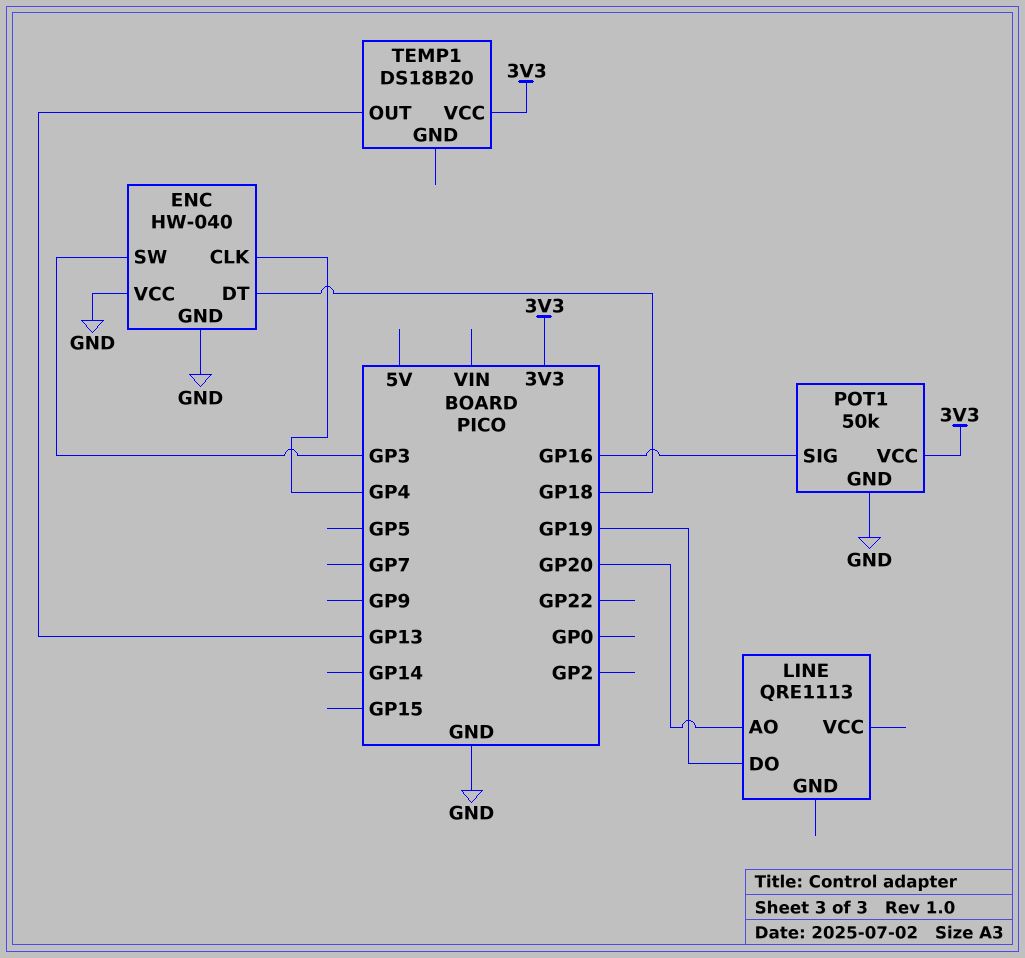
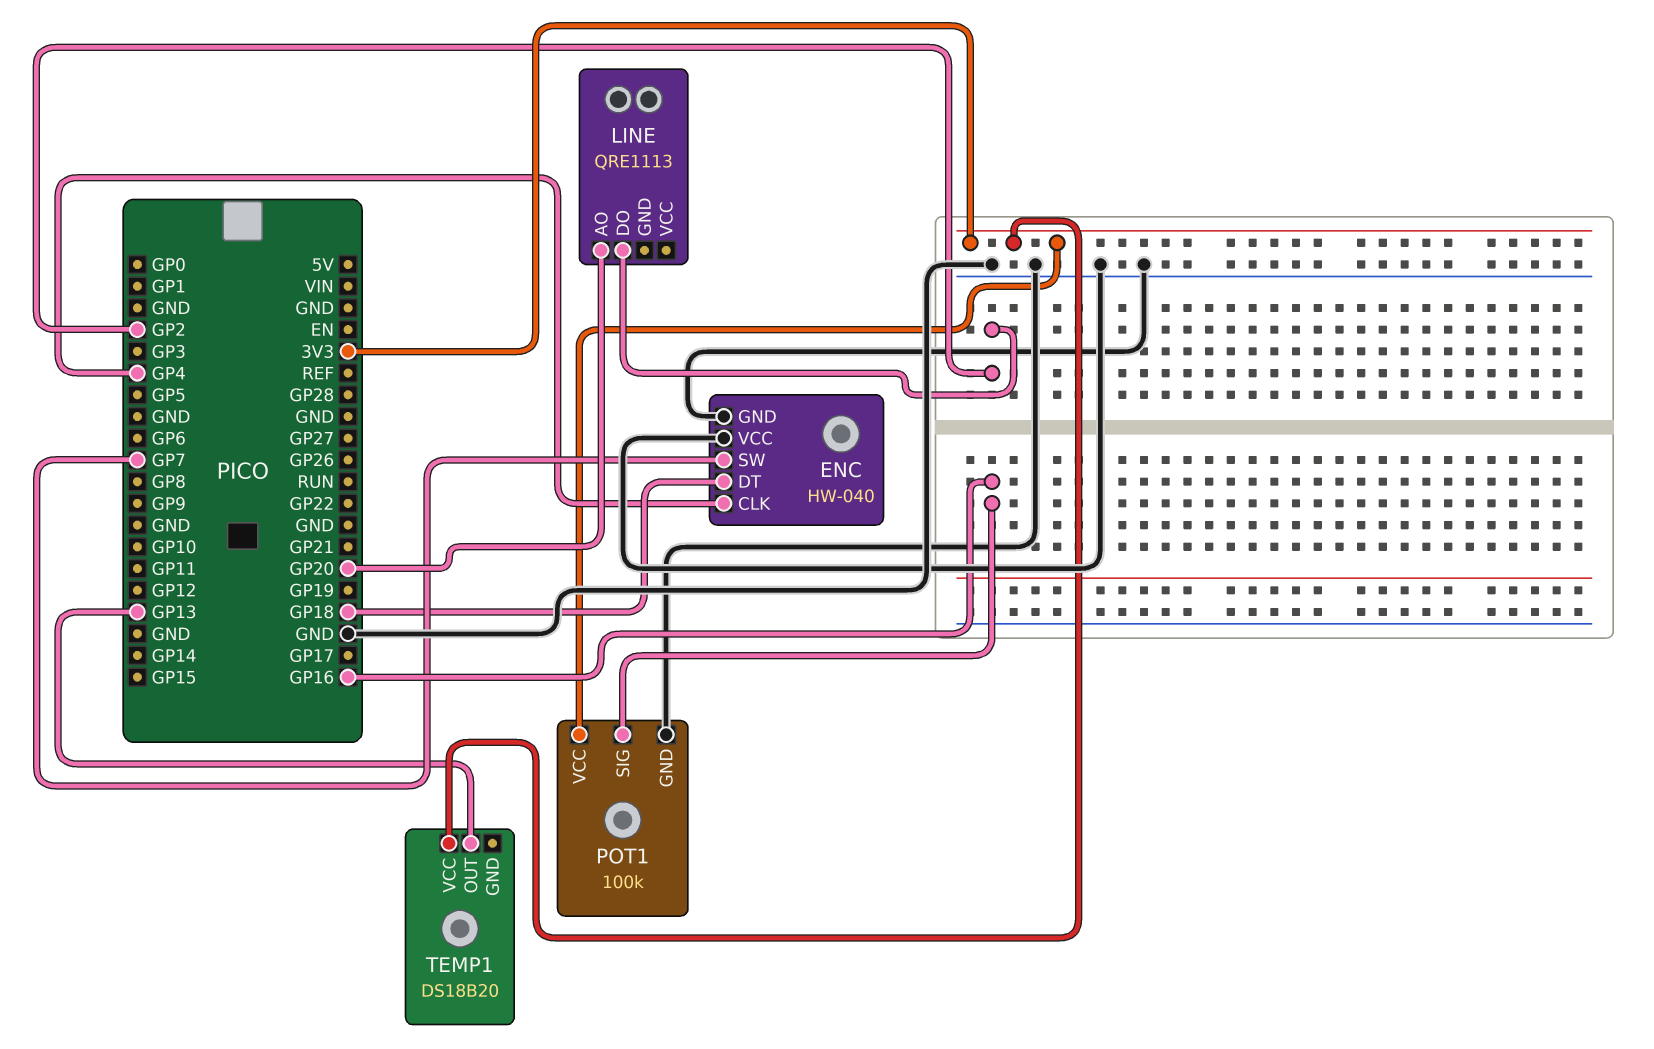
ENC pin SW: GP3 -> GP7
LINE pin DO: GP19 -> GP2
POT1: 50k -> 100k

